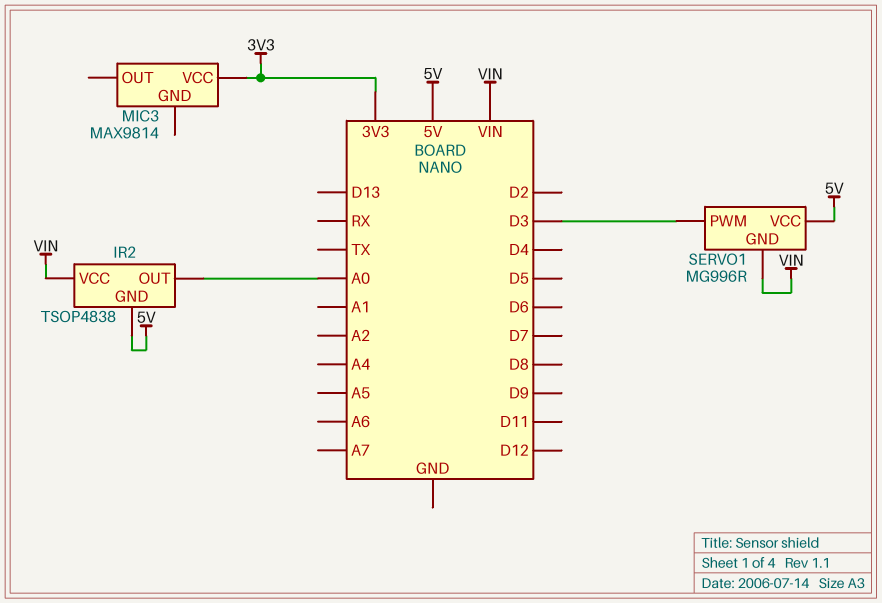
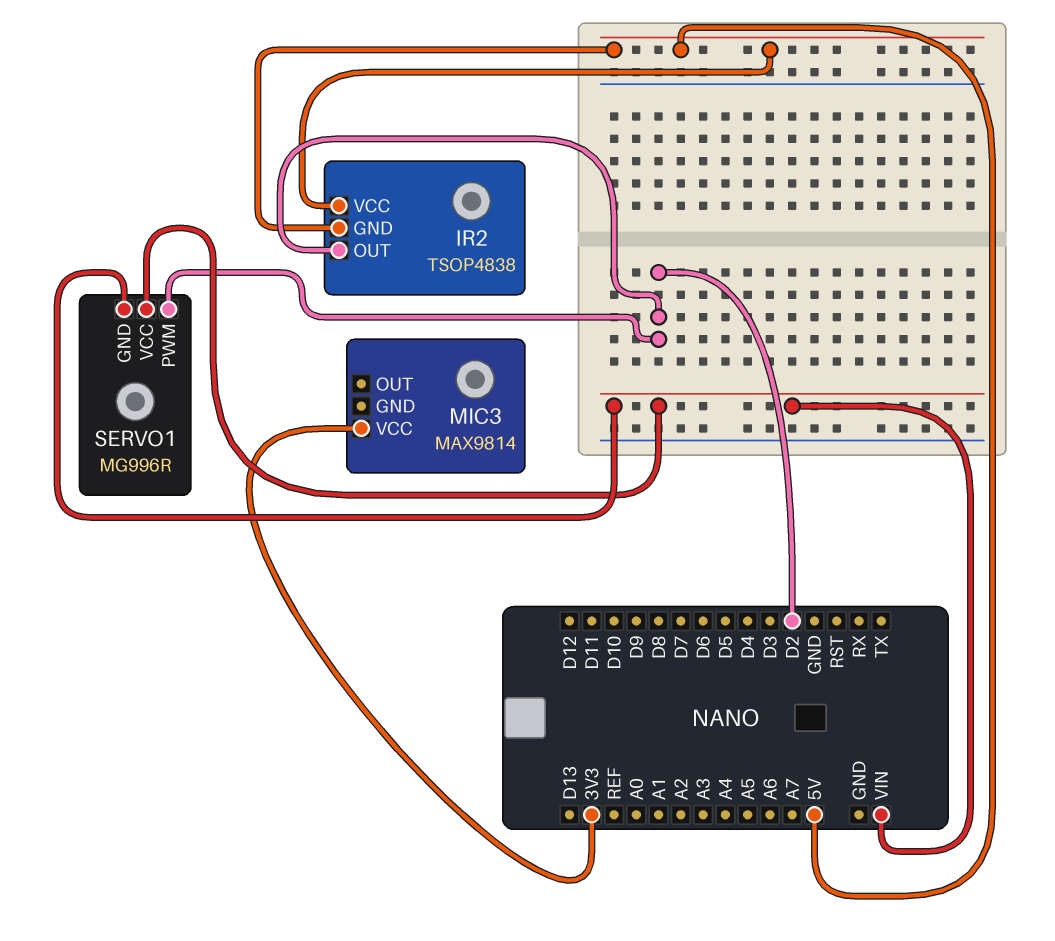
IR2 pin OUT: A0 -> D2
IR2 pin VCC: VIN -> 5V
SERVO1 pin PWM: D3 -> D2
SERVO1 pin VCC: 5V -> VIN

